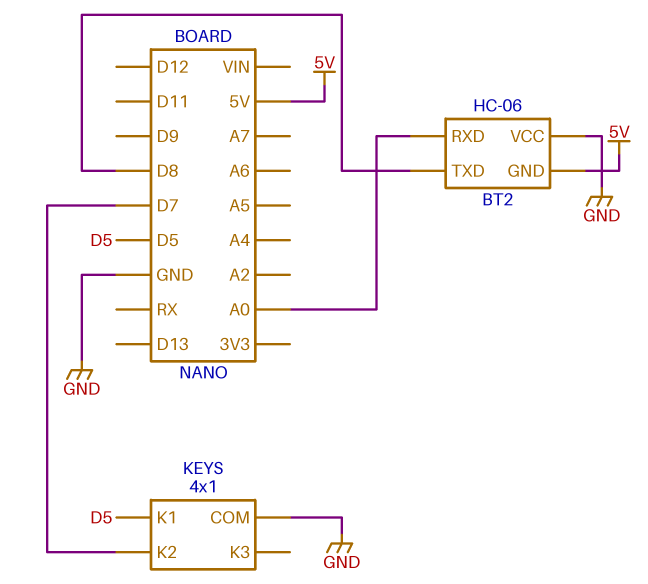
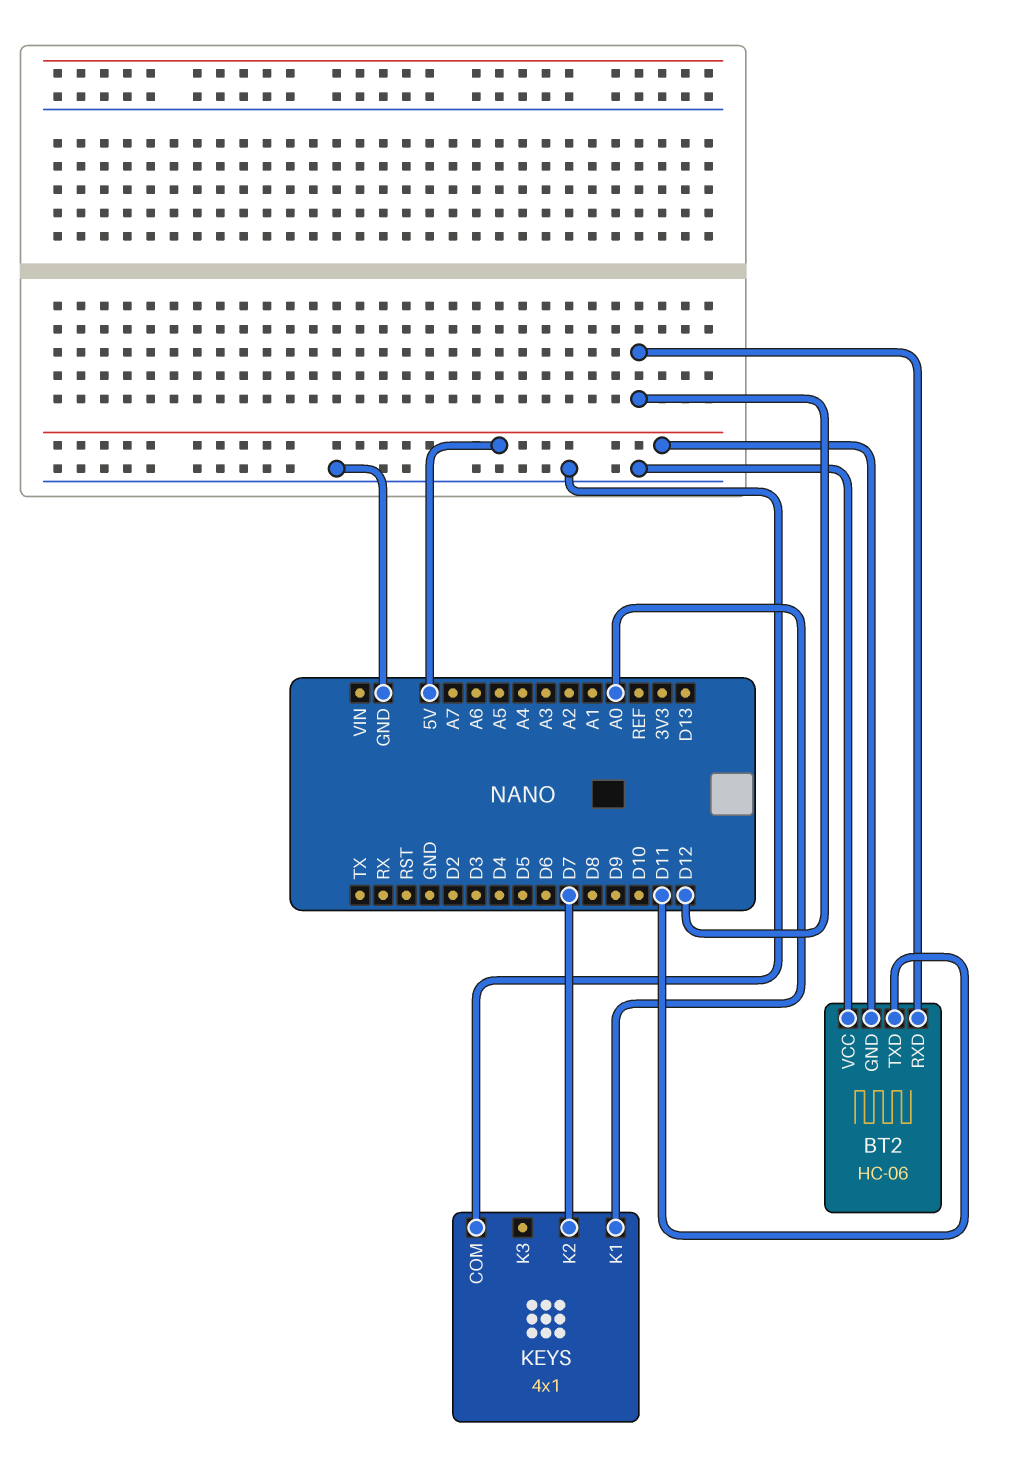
BT2 pin RXD: A0 -> D12
BT2 pin TXD: D8 -> D11
KEYS pin K1: D5 -> A0

